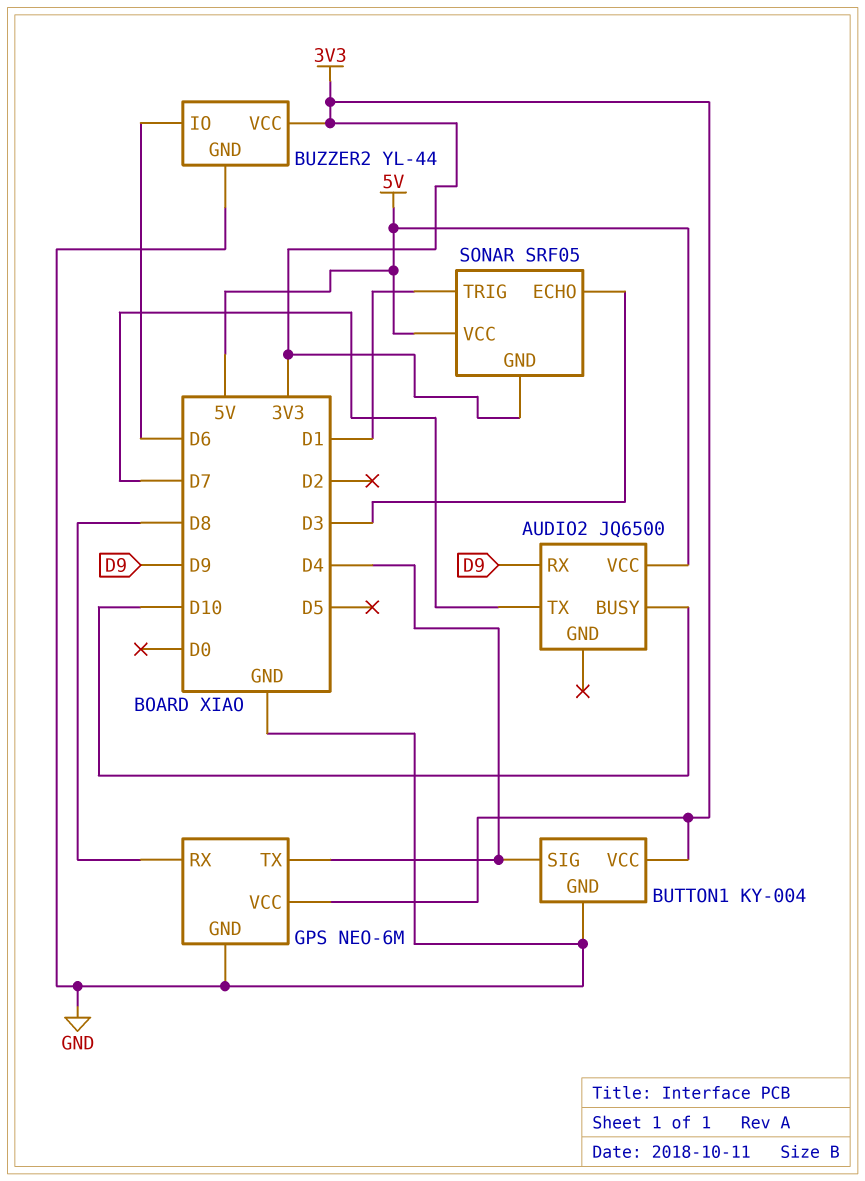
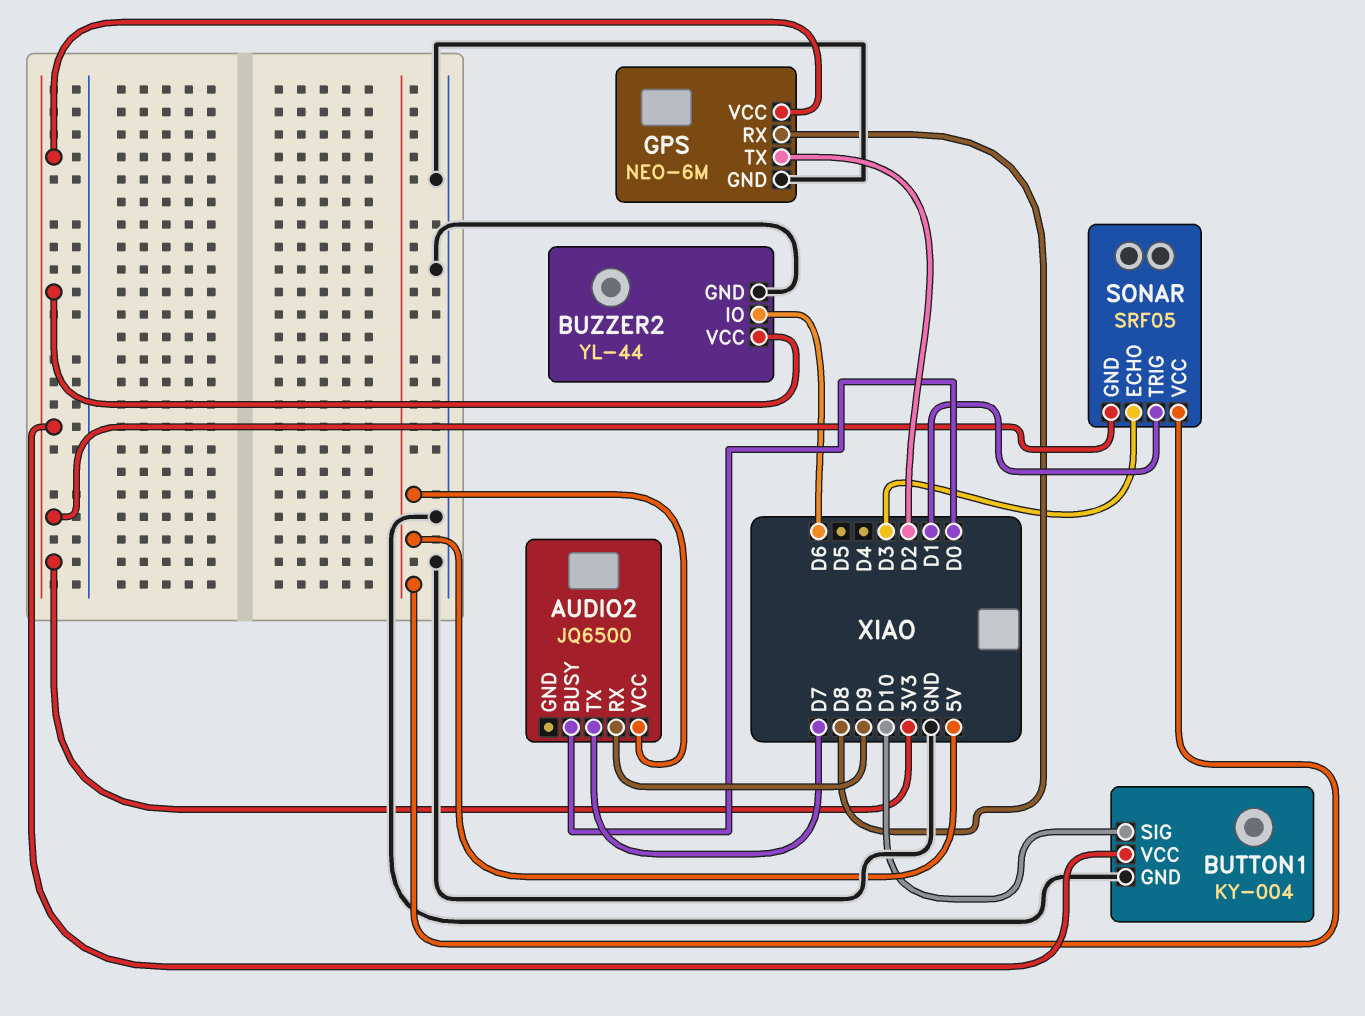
AUDIO2 pin BUSY: D10 -> D0
BUTTON1 pin SIG: D4 -> D10
GPS pin TX: D4 -> D2

